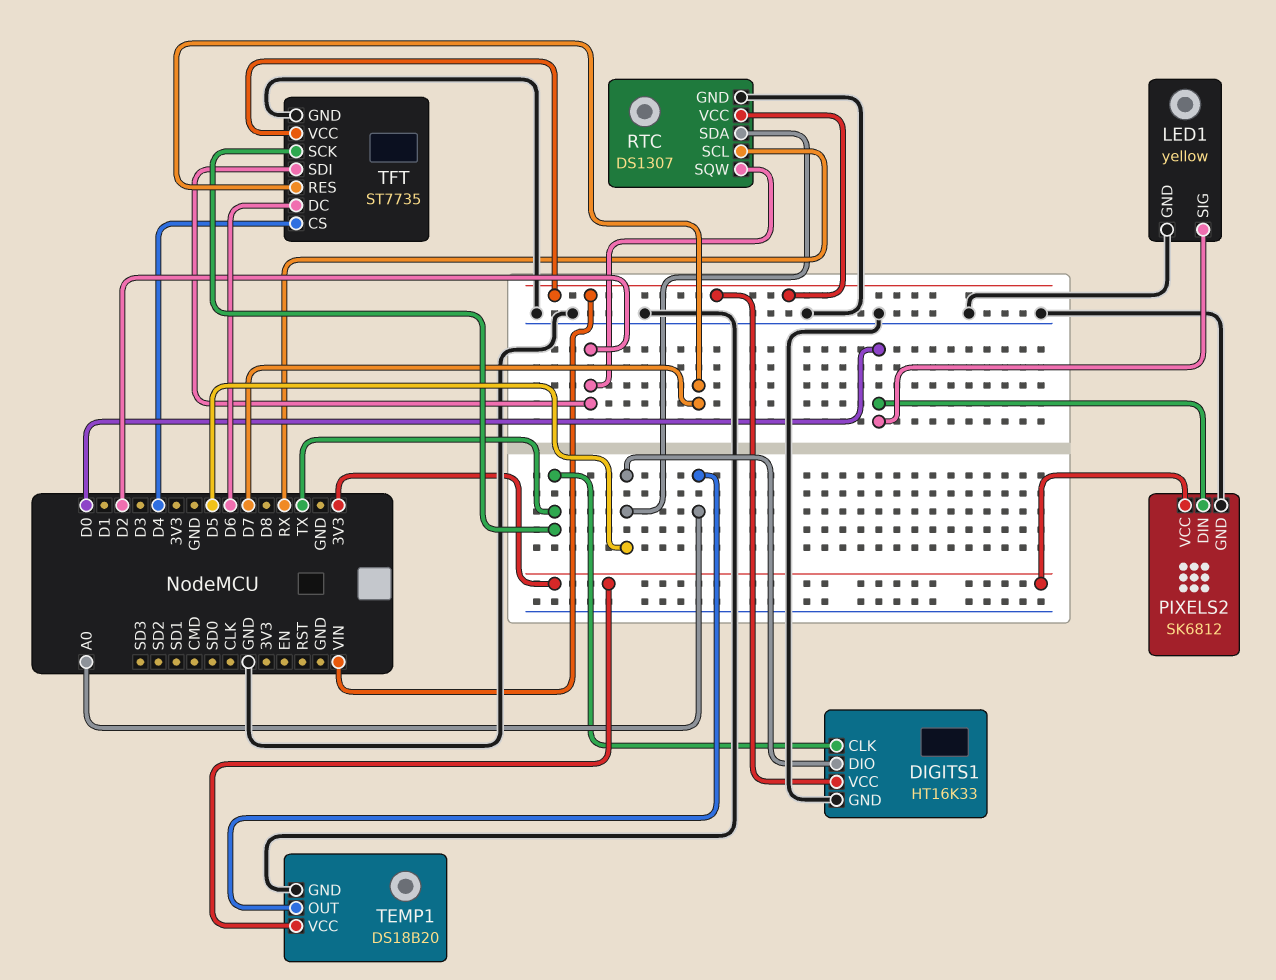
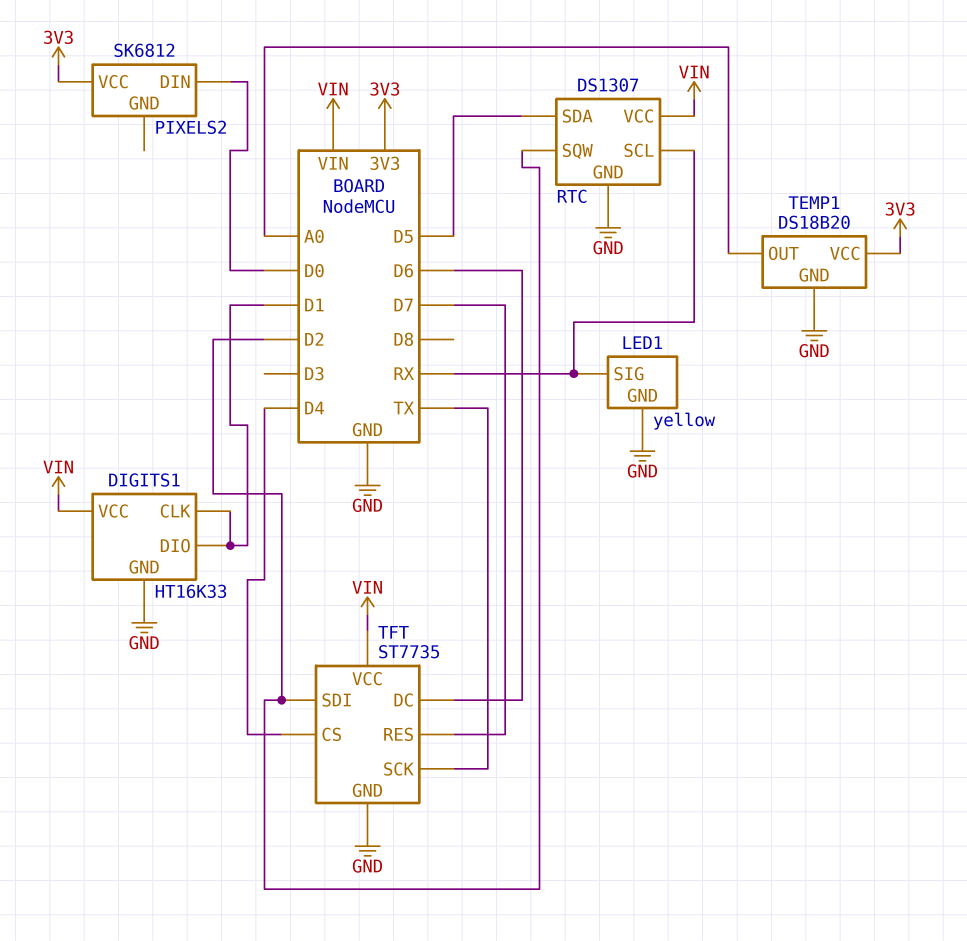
DIGITS1 pin CLK: TX -> D1
DIGITS1 pin DIO: D5 -> D1
LED1 pin SIG: D0 -> RX
PIXELS2 pin GND: GND -> none

